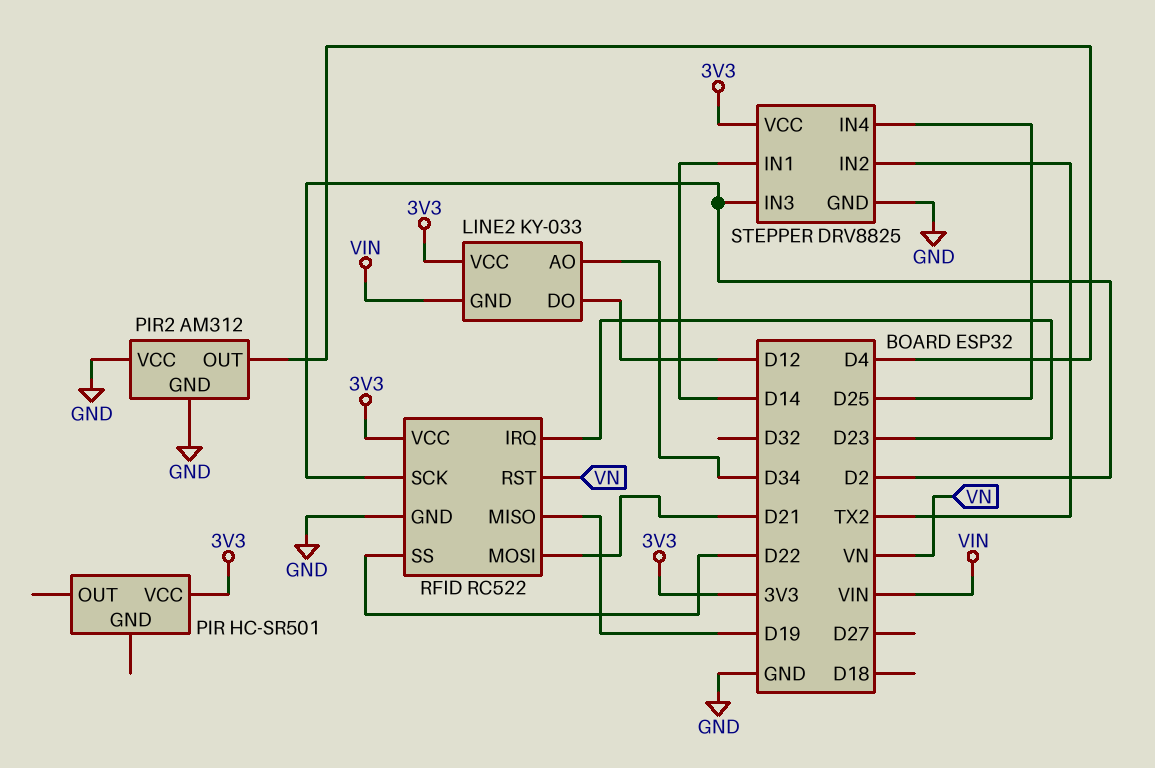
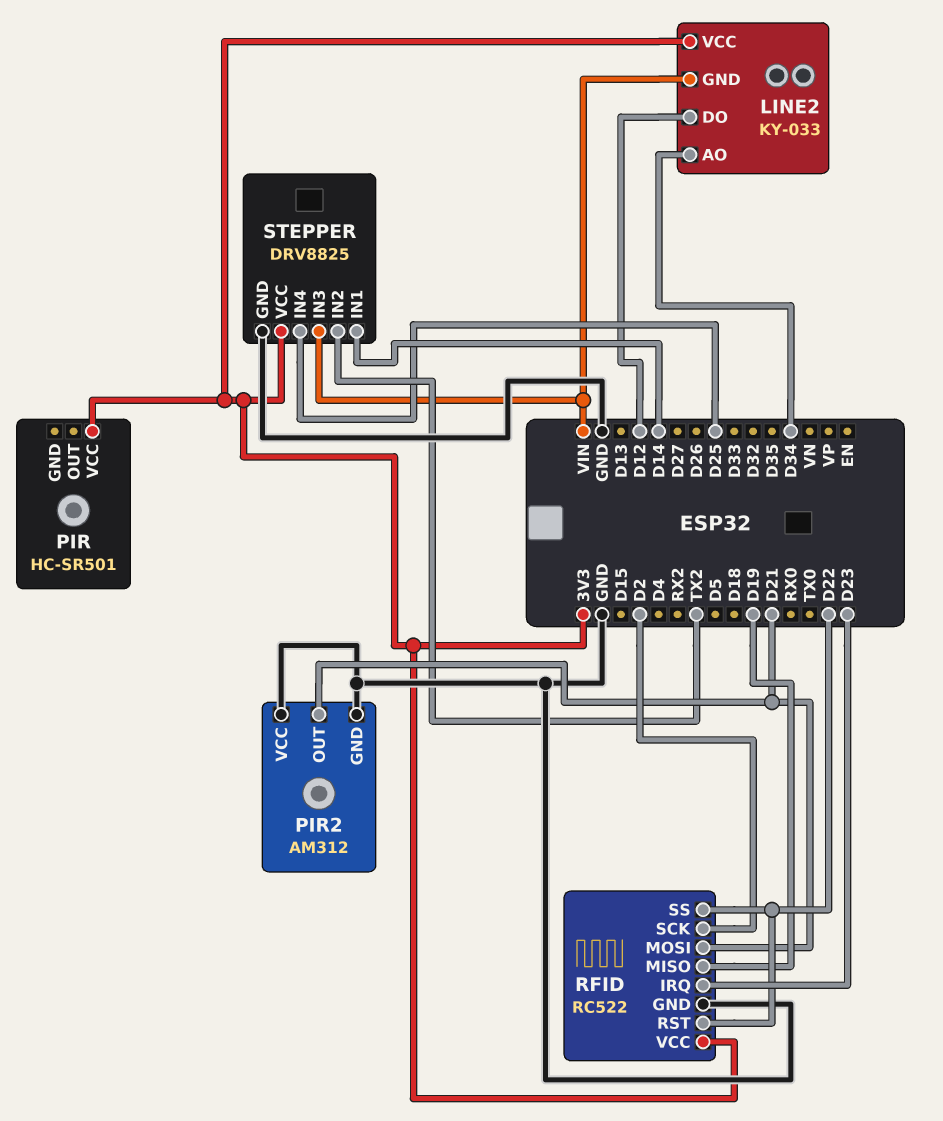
PIR2 pin OUT: D4 -> D21
RFID pin RST: VN -> D22
STEPPER pin IN3: D2 -> VIN

